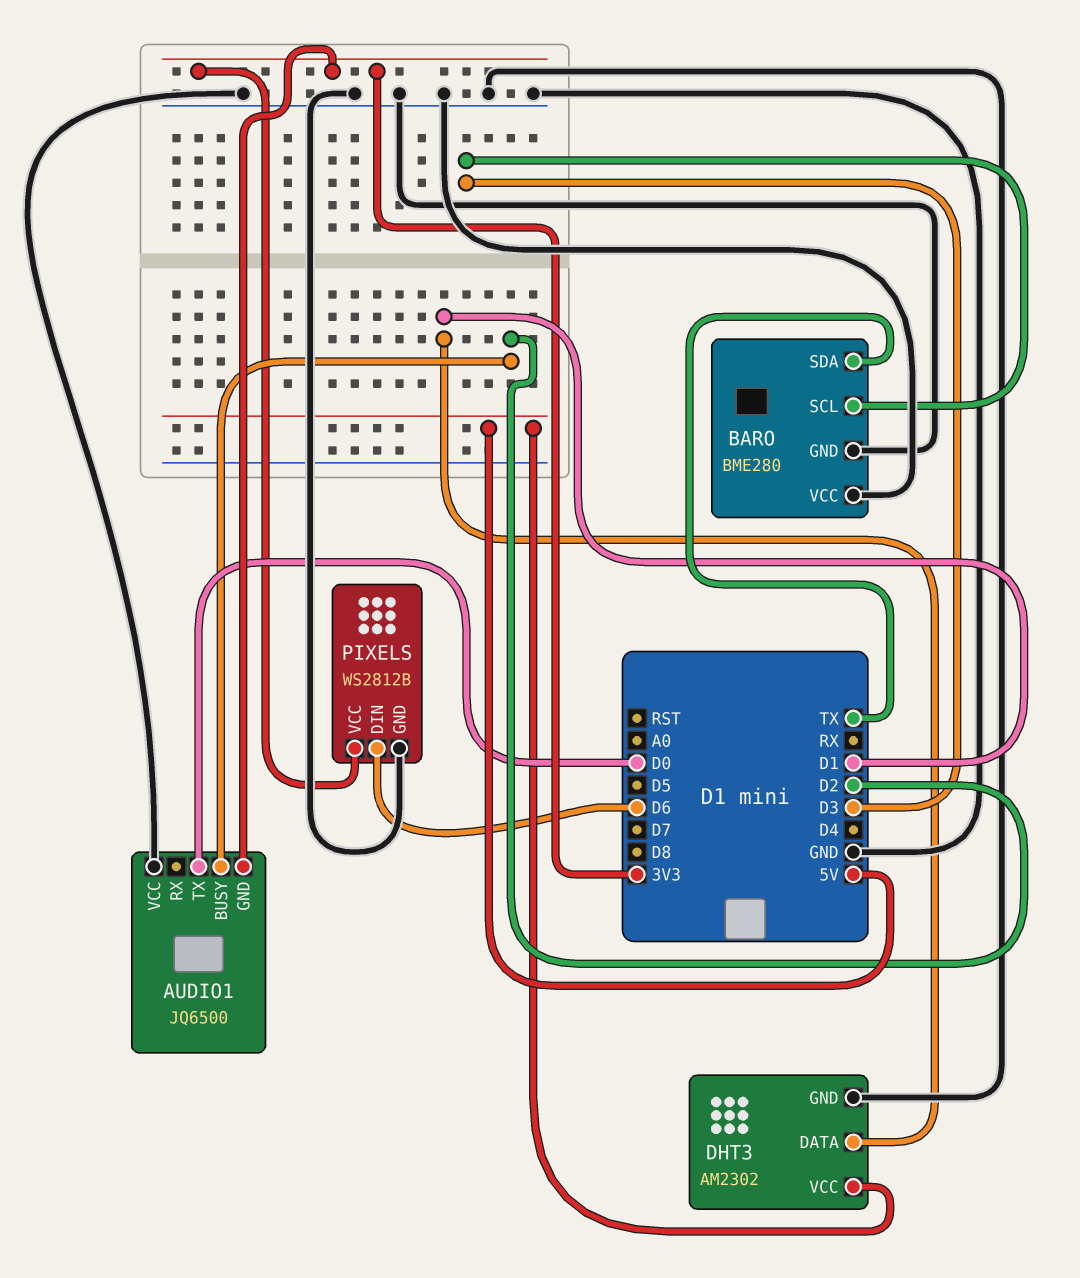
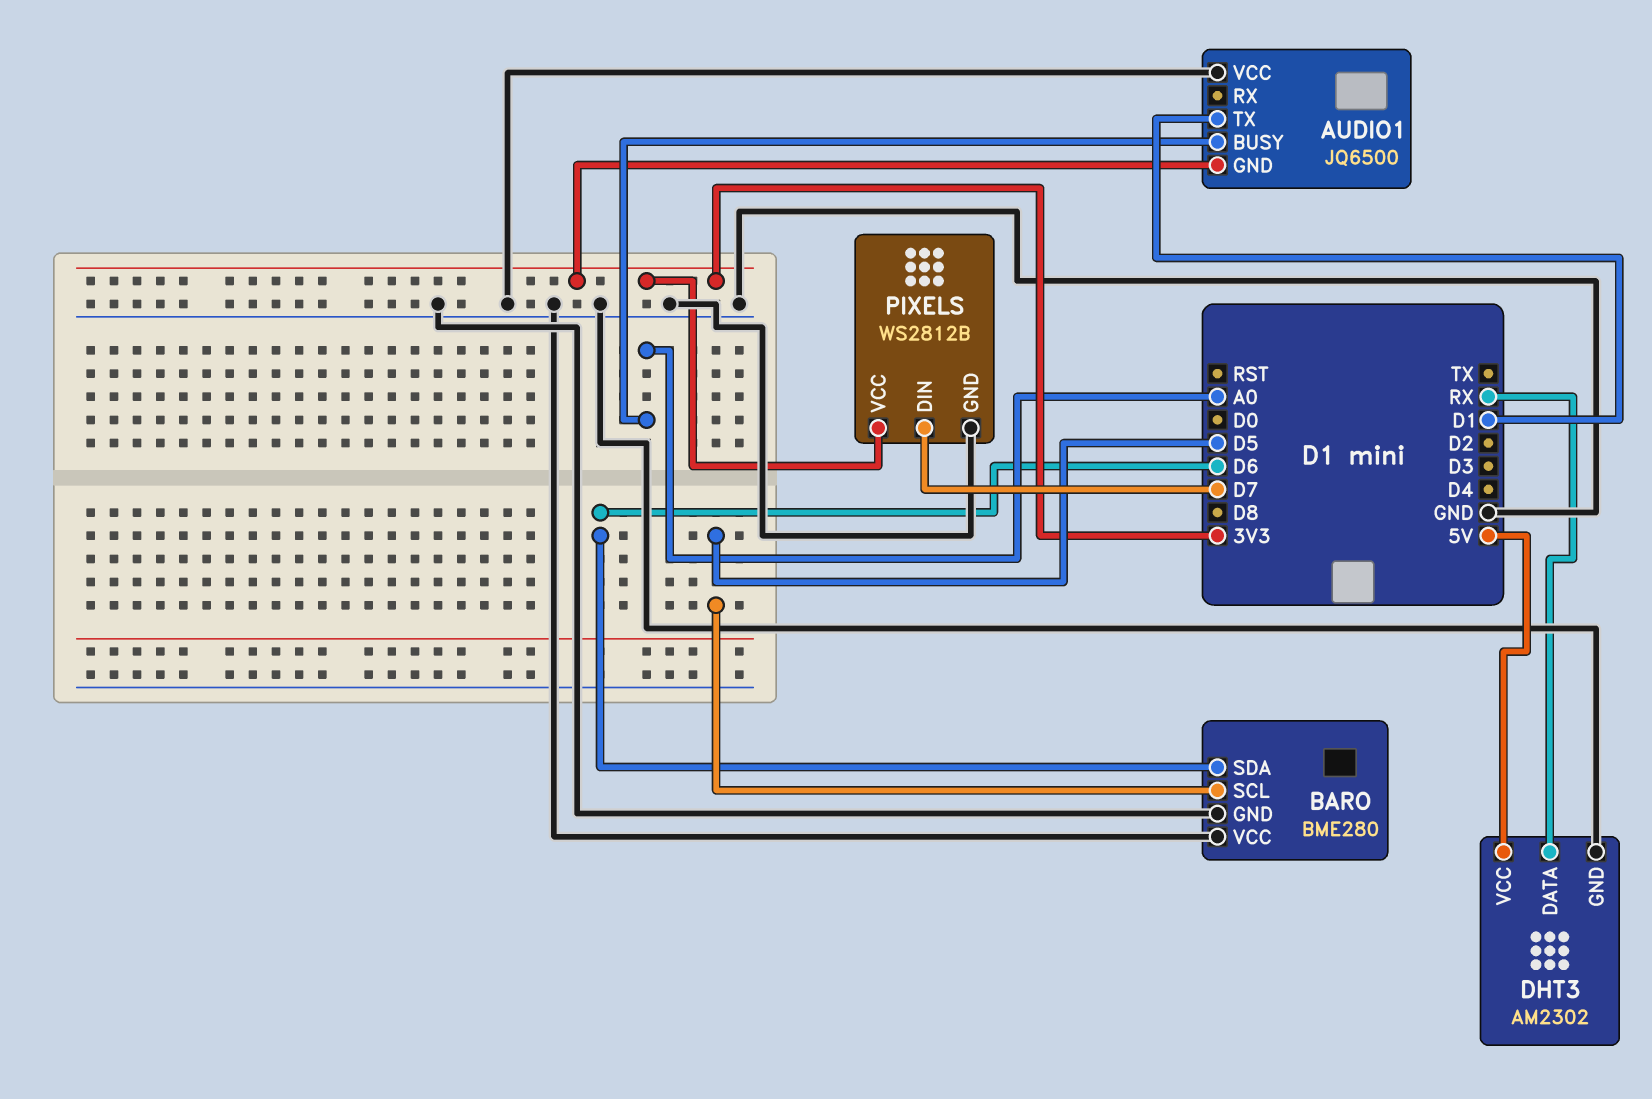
AUDIO1 pin BUSY: D2 -> A0
AUDIO1 pin TX: D0 -> D1
BARO pin SCL: D3 -> D5
BARO pin SDA: TX -> D6
DHT3 pin DATA: D1 -> RX
PIXELS pin DIN: D6 -> D7

